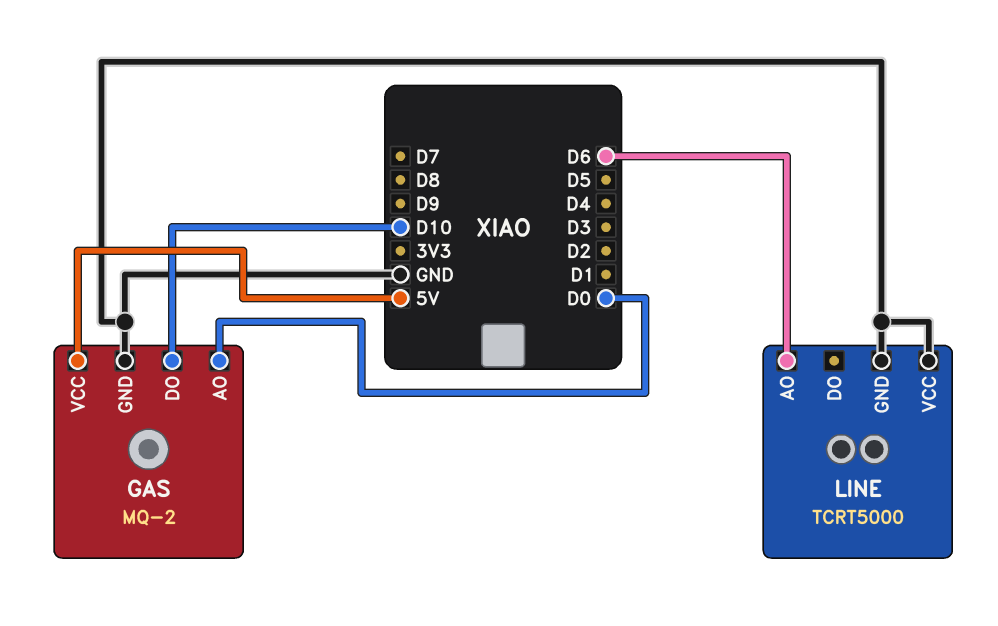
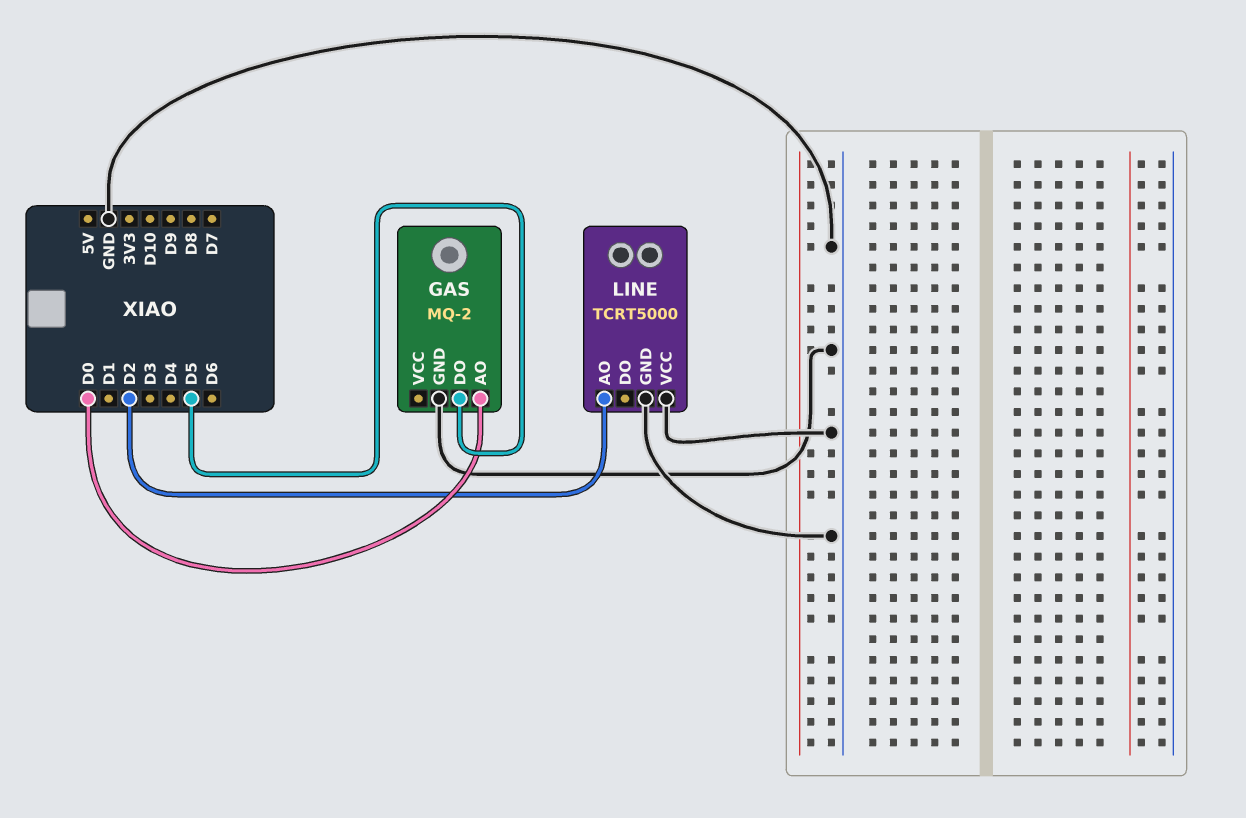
GAS pin DO: D10 -> D5
GAS pin VCC: 5V -> none
LINE pin AO: D6 -> D2

